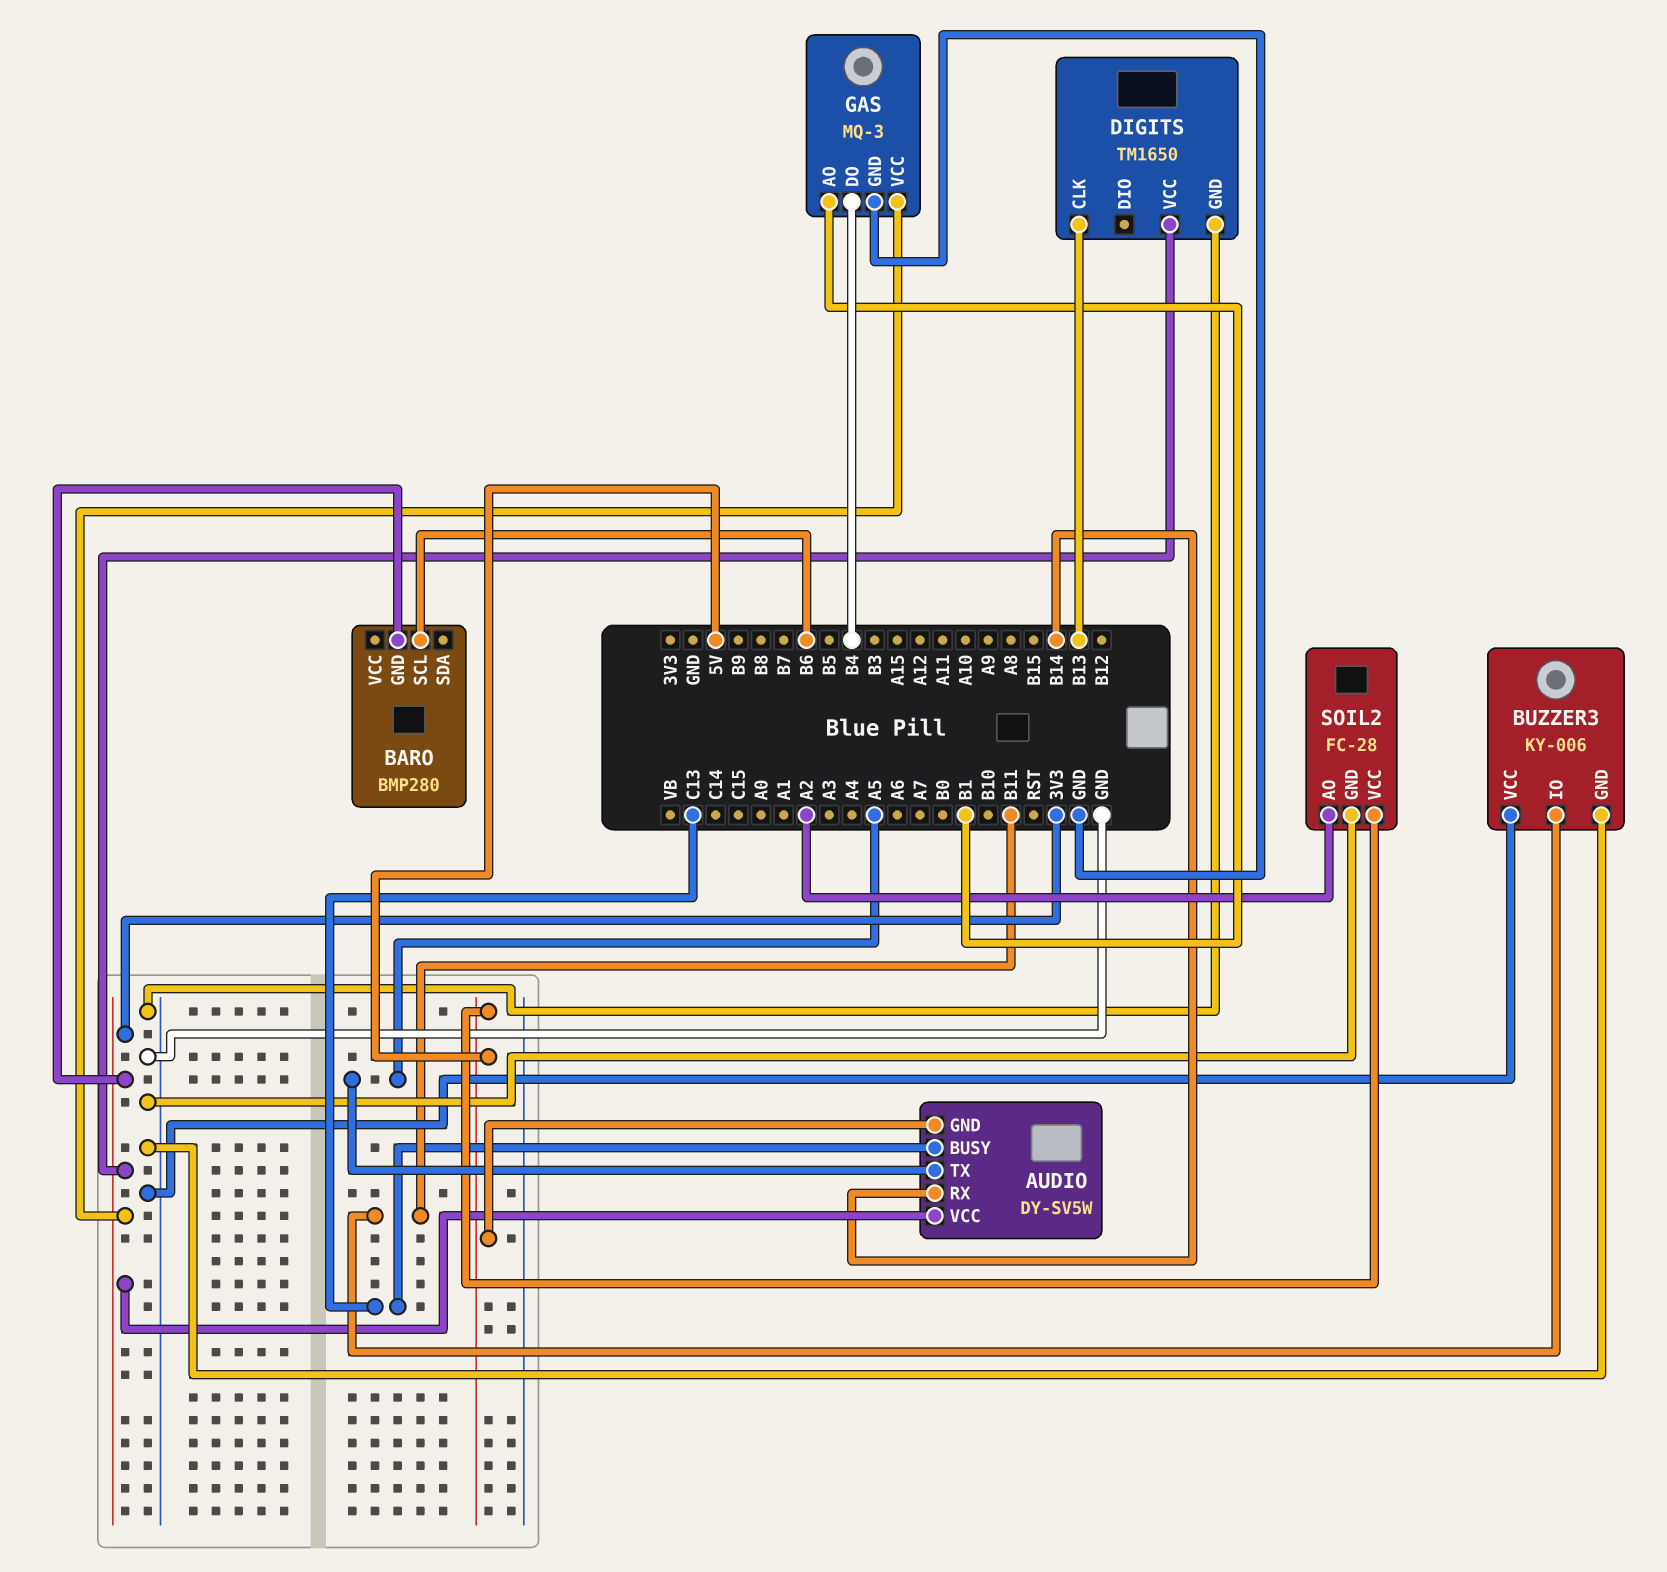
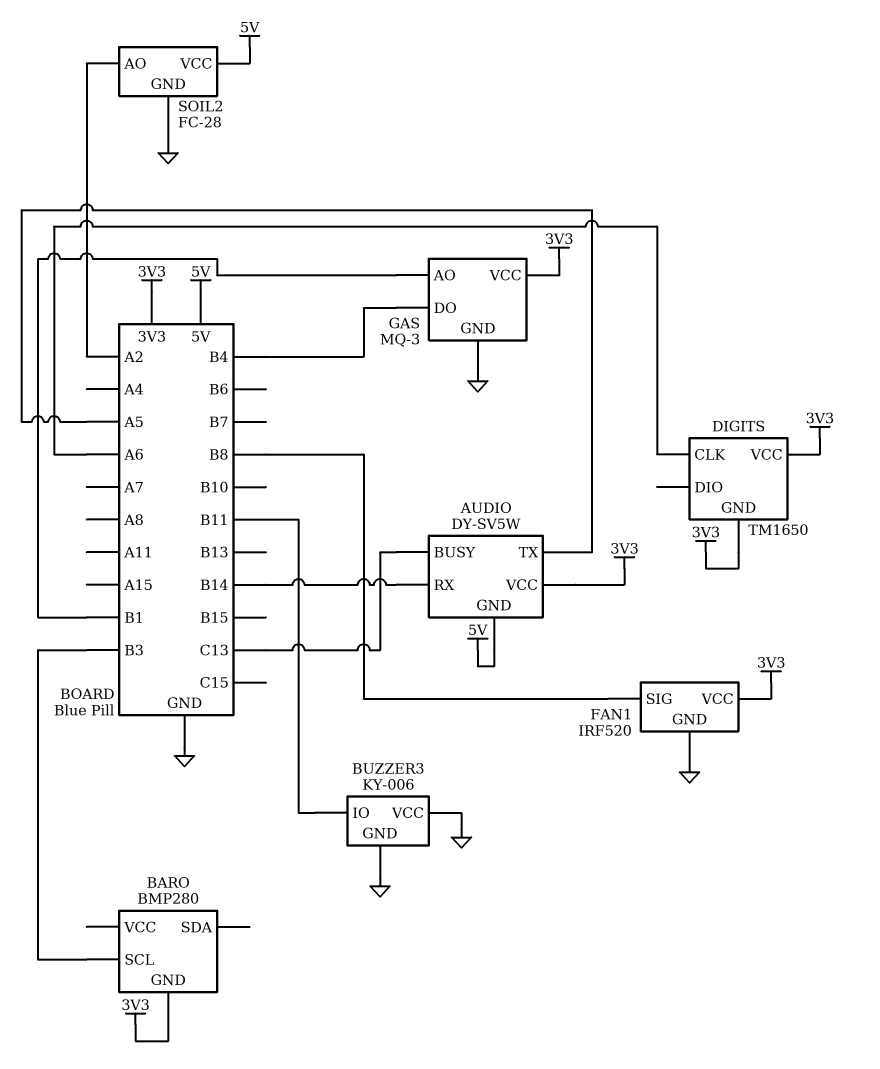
BARO pin SCL: B6 -> B3
DIGITS pin CLK: B13 -> A6
DIGITS pin GND: GND -> 3V3
FAN1: none -> IRF520
FAN1 pin GND: none -> GND
FAN1 pin SIG: none -> B8
FAN1 pin VCC: none -> 3V3

